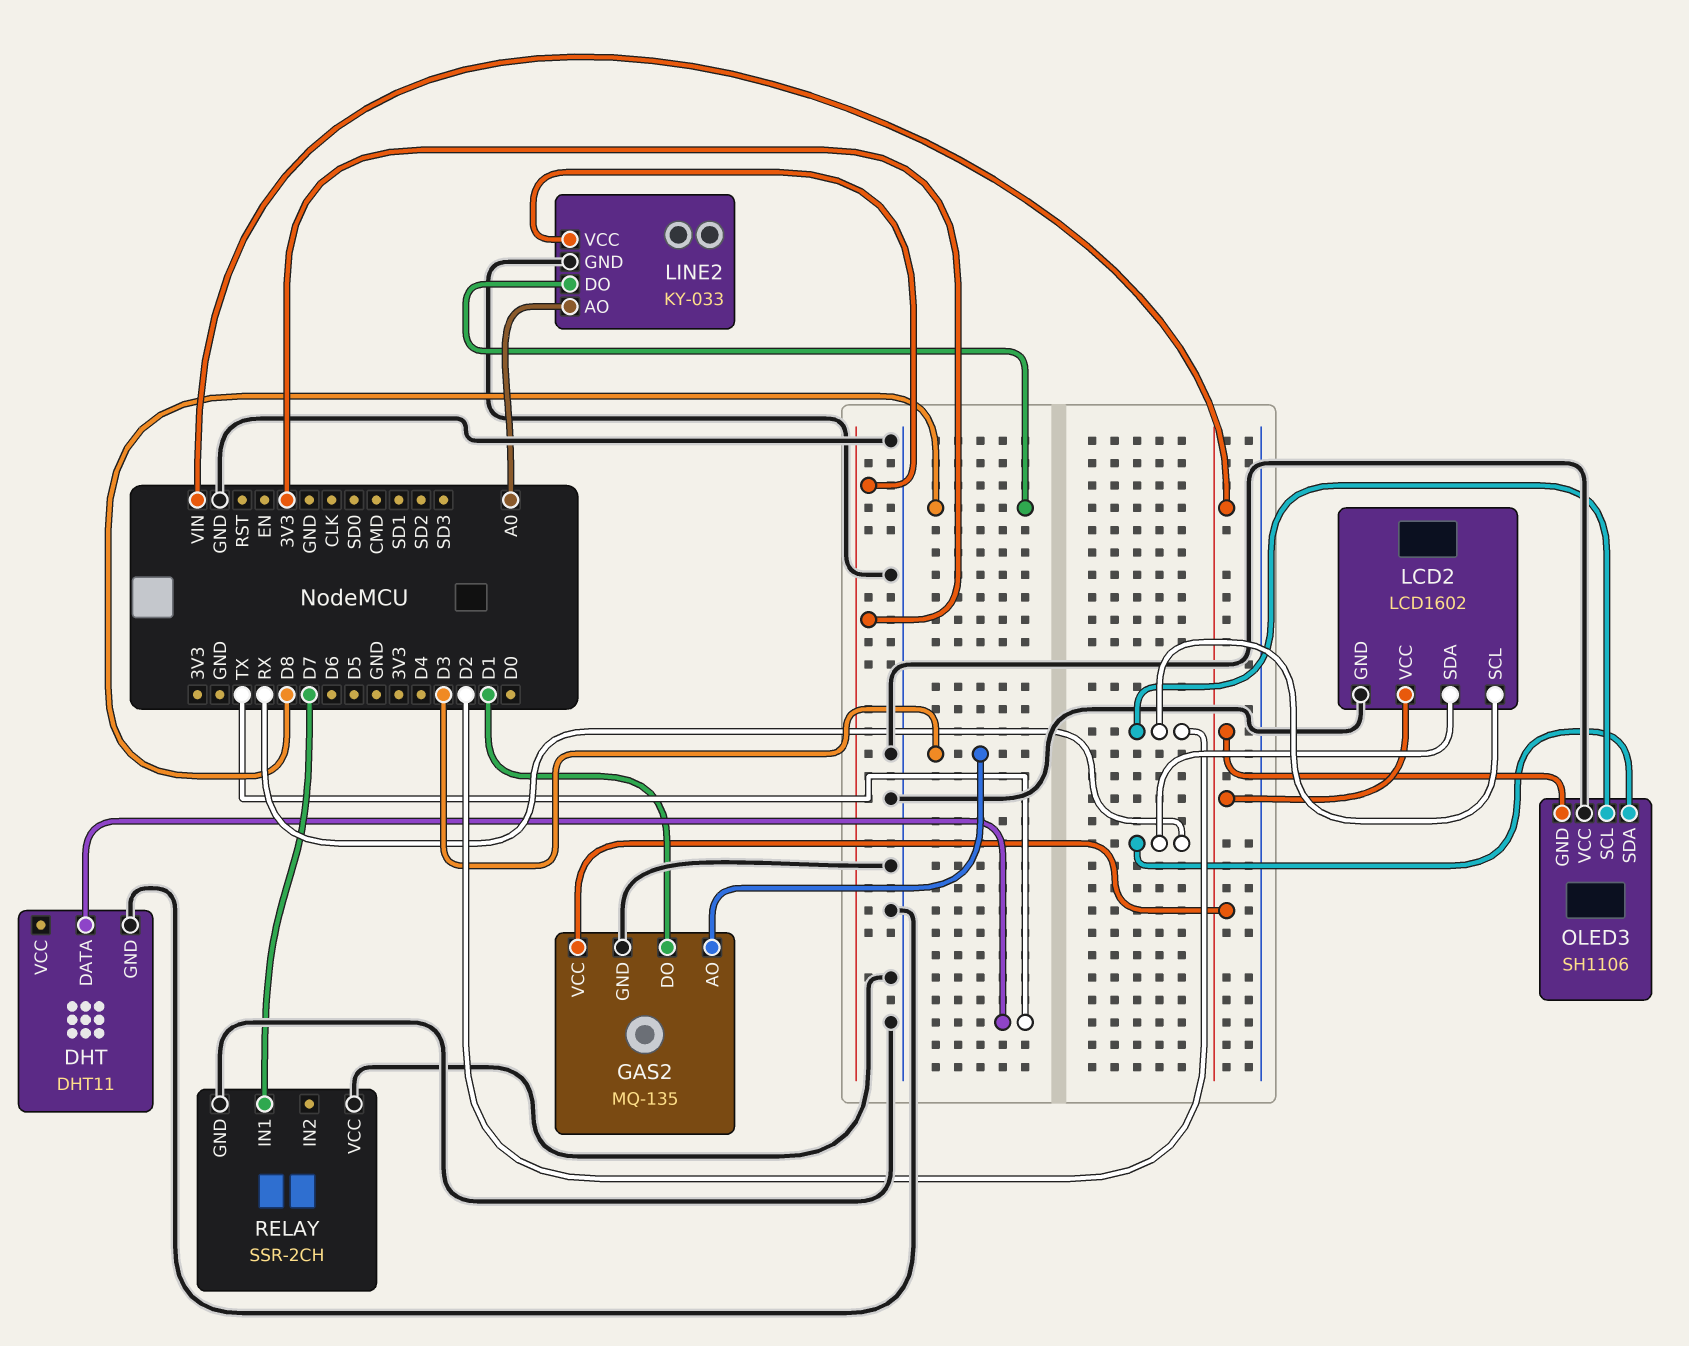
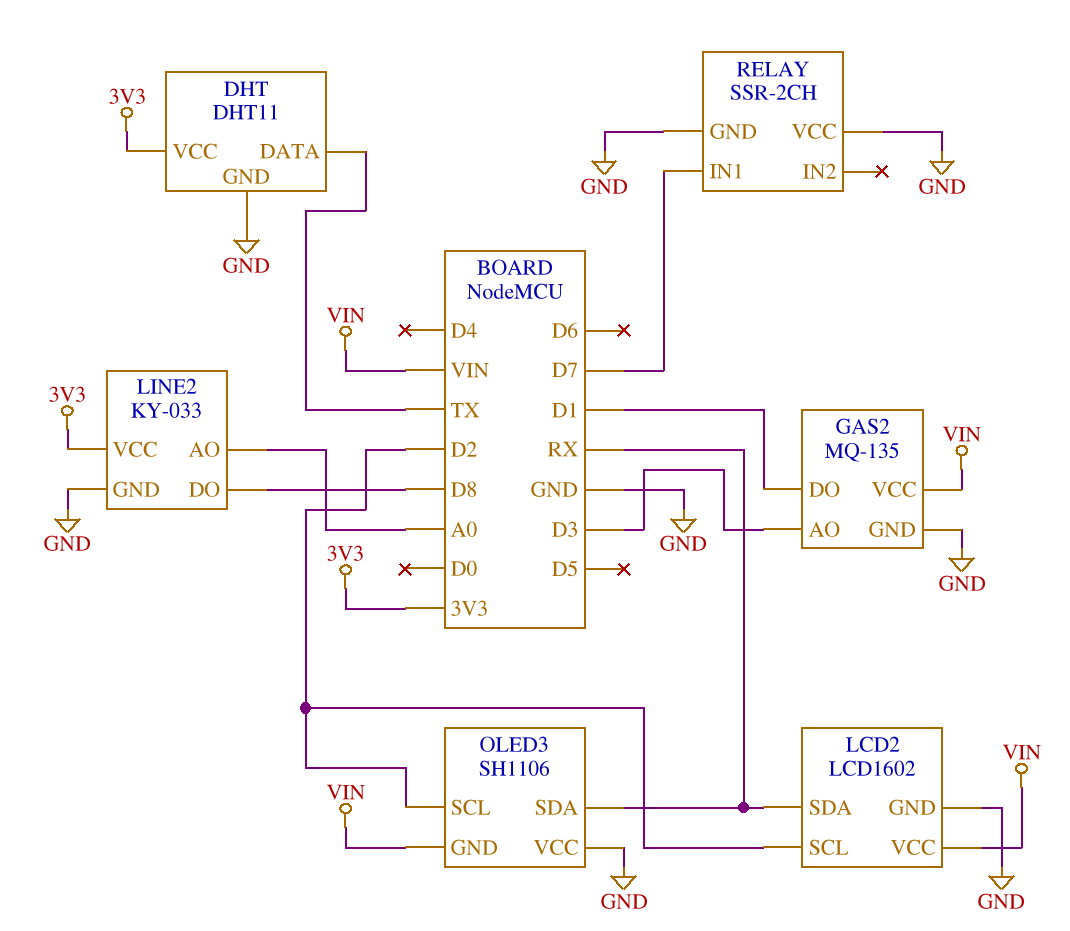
DHT pin VCC: none -> 3V3

